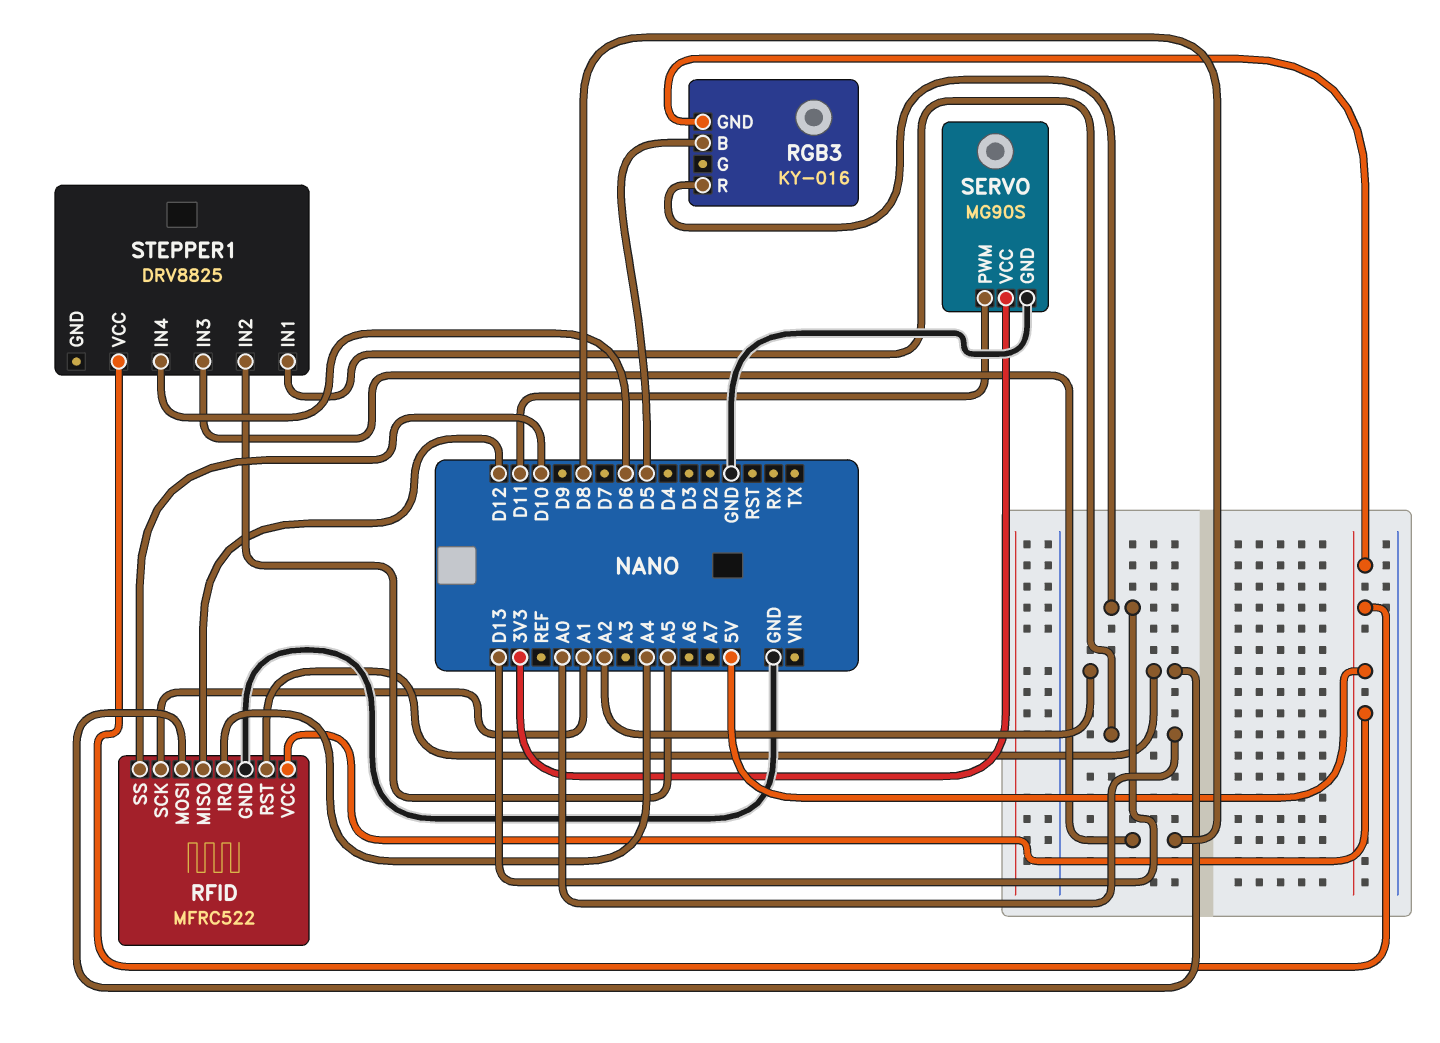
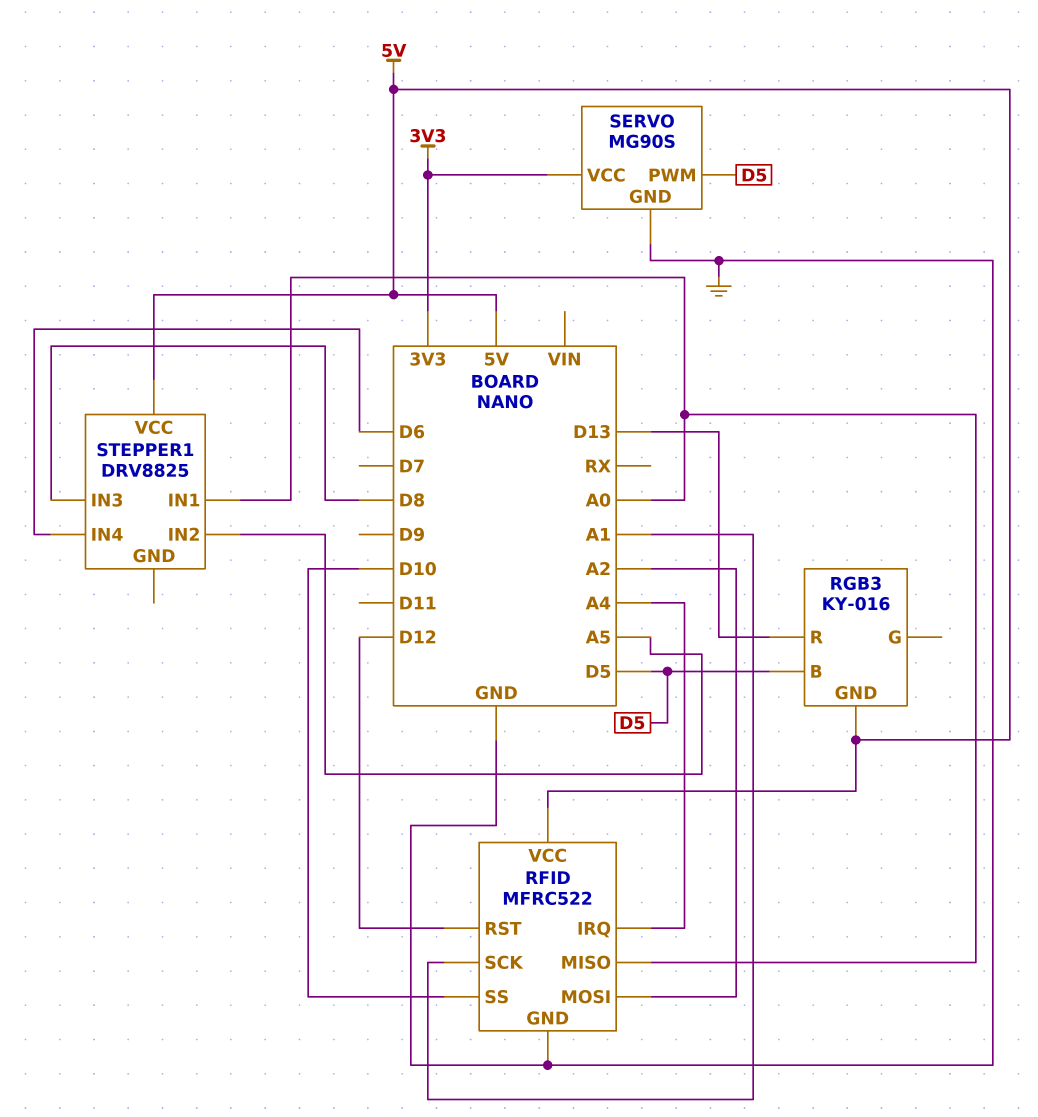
RFID pin MISO: D12 -> A0
RFID pin RST: A2 -> D12
SERVO pin PWM: D11 -> D5

